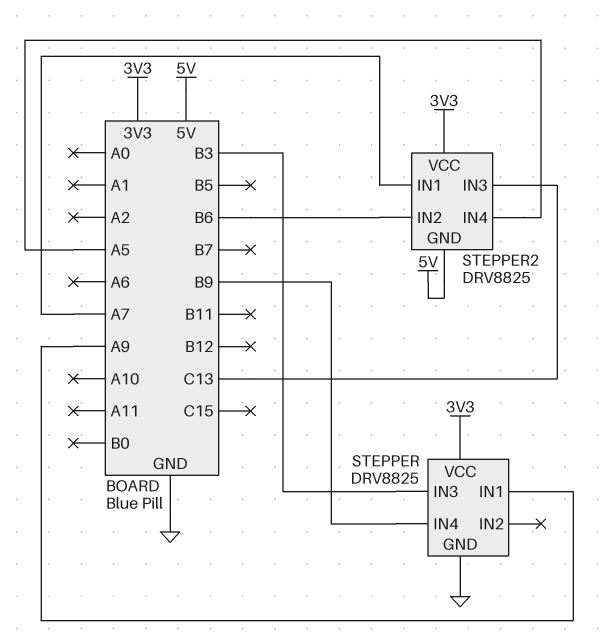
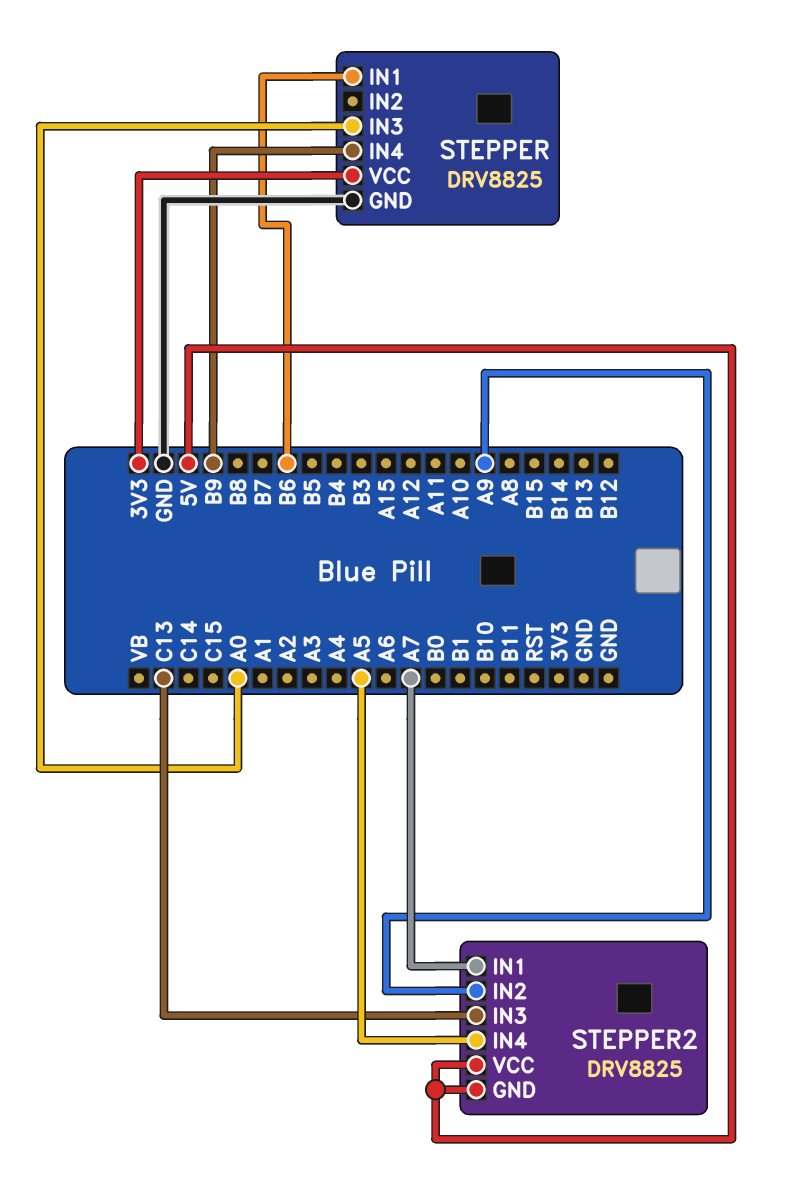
STEPPER pin IN1: A9 -> B6
STEPPER pin IN3: B3 -> A0
STEPPER2 pin IN2: B6 -> A9
STEPPER2 pin VCC: 3V3 -> 5V

